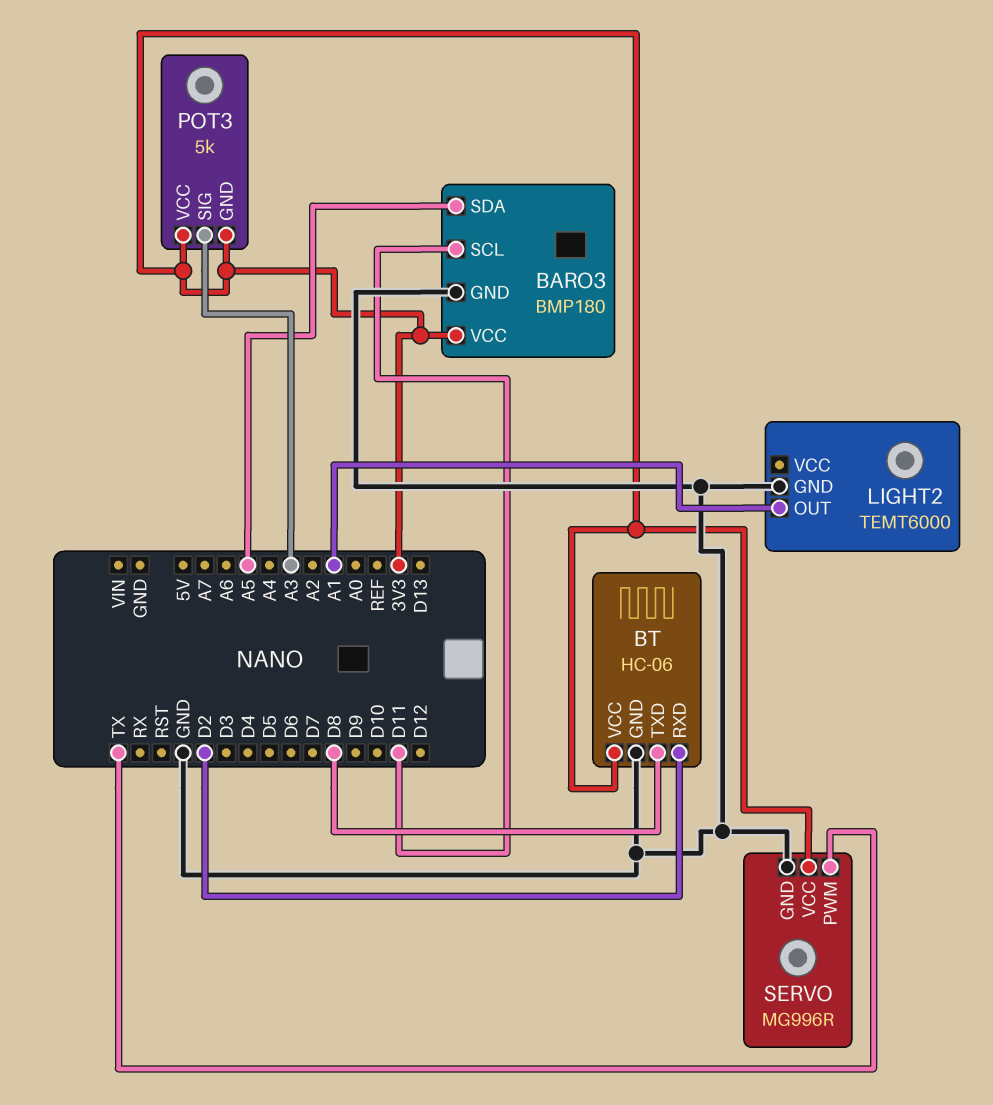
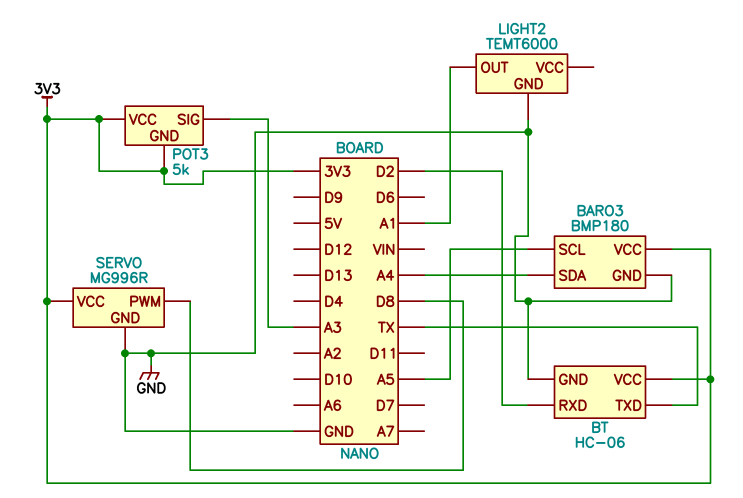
BARO3 pin SCL: D11 -> A5
BARO3 pin SDA: A5 -> A4
BT pin TXD: D8 -> TX
SERVO pin PWM: TX -> D8

